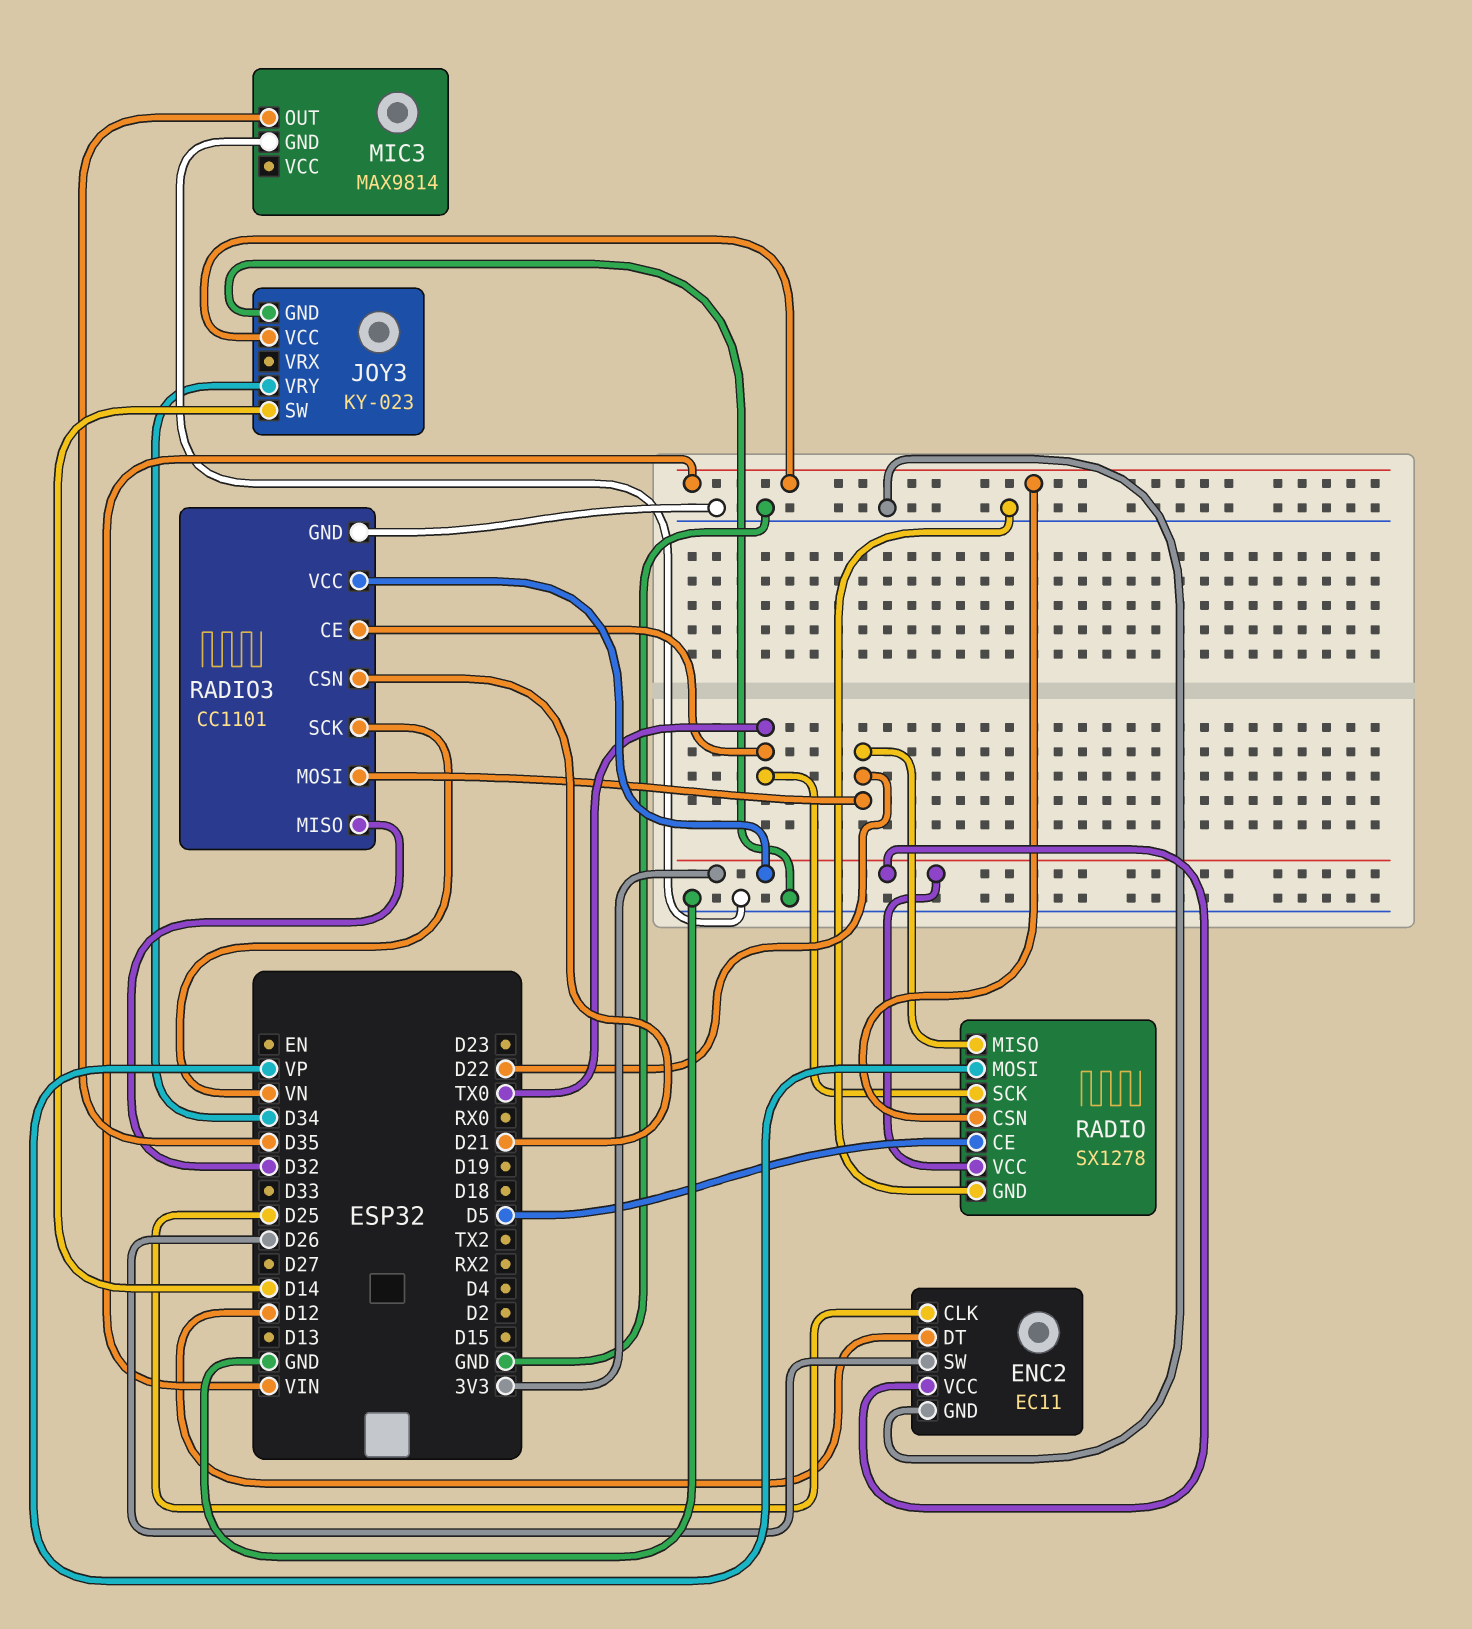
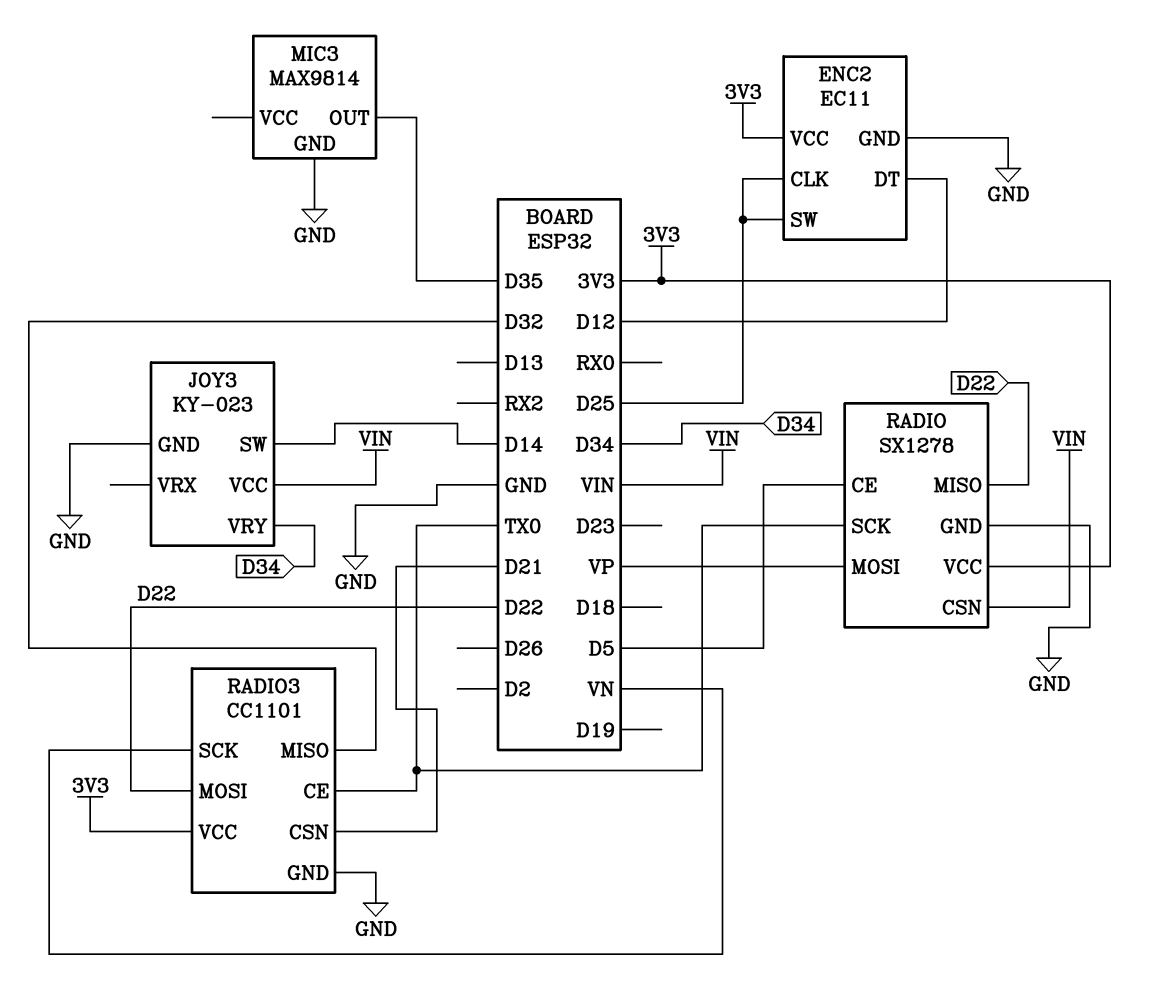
ENC2 pin SW: D26 -> D25

